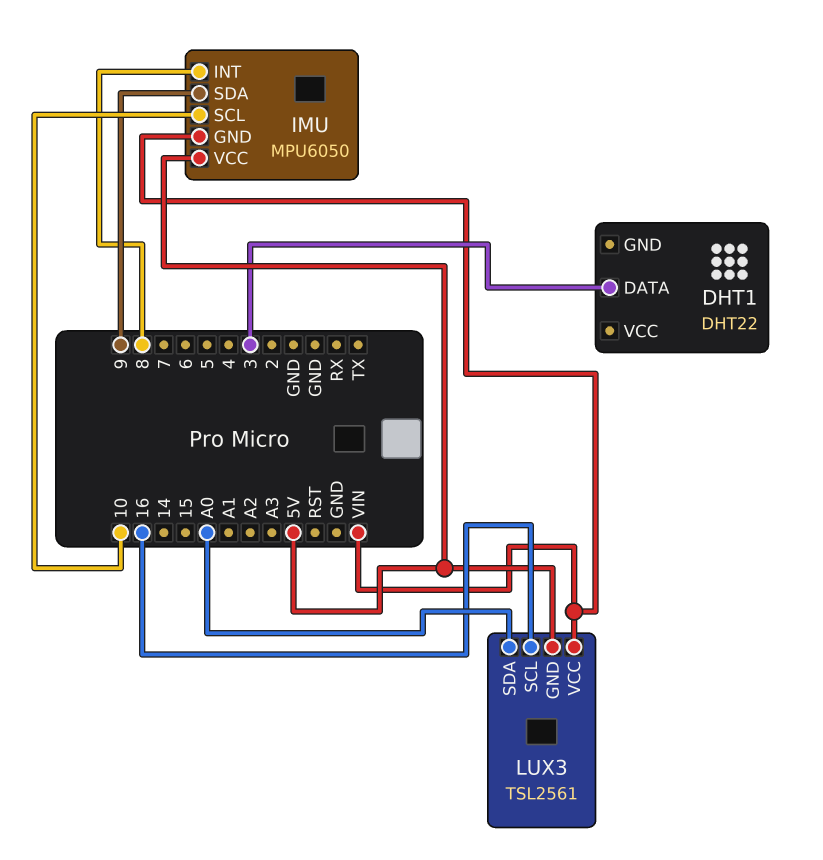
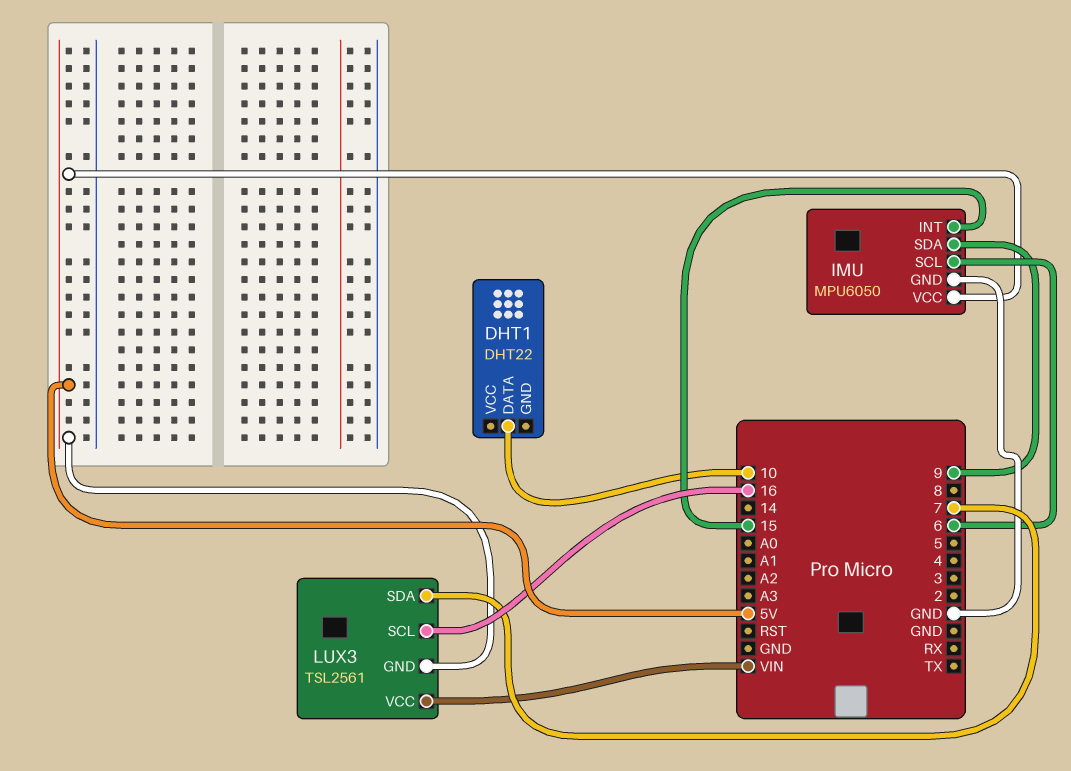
DHT1 pin DATA: 3 -> 10
IMU pin GND: VIN -> GND
IMU pin INT: 8 -> 15
IMU pin SCL: 10 -> 6
LUX3 pin SDA: A0 -> 7

